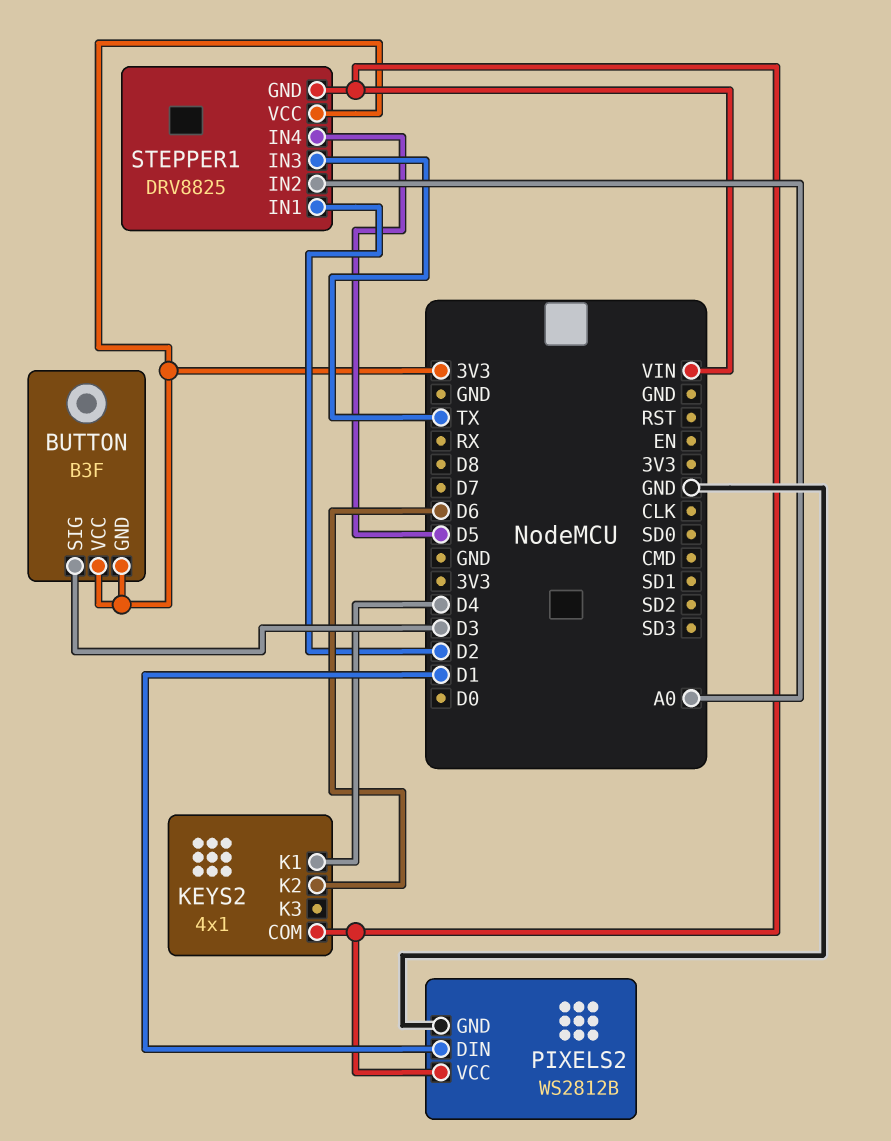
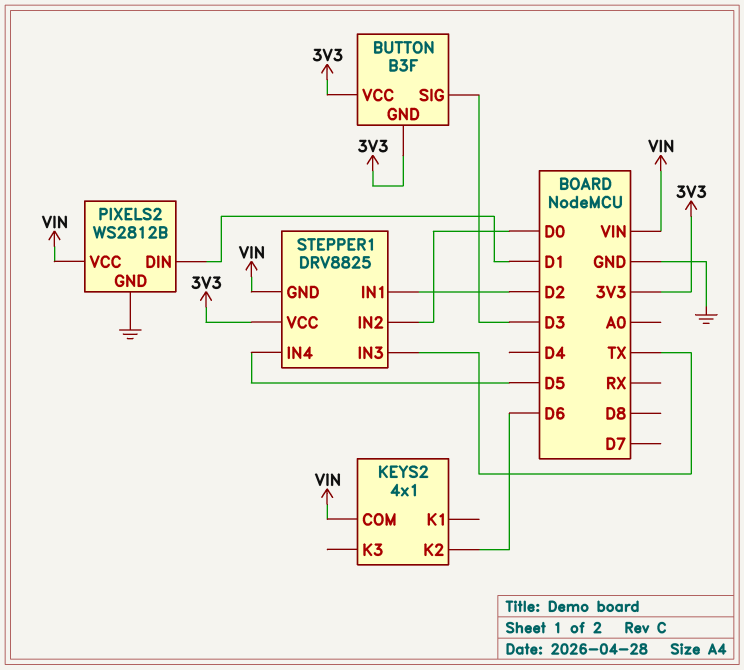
KEYS2 pin K1: D4 -> none
STEPPER1 pin IN2: A0 -> D0

